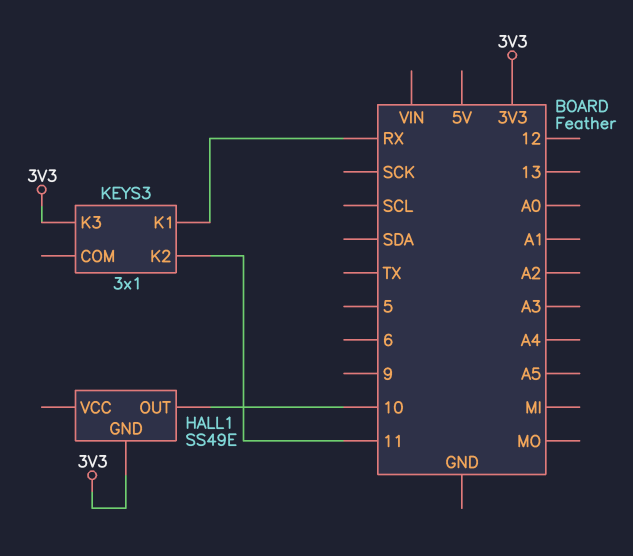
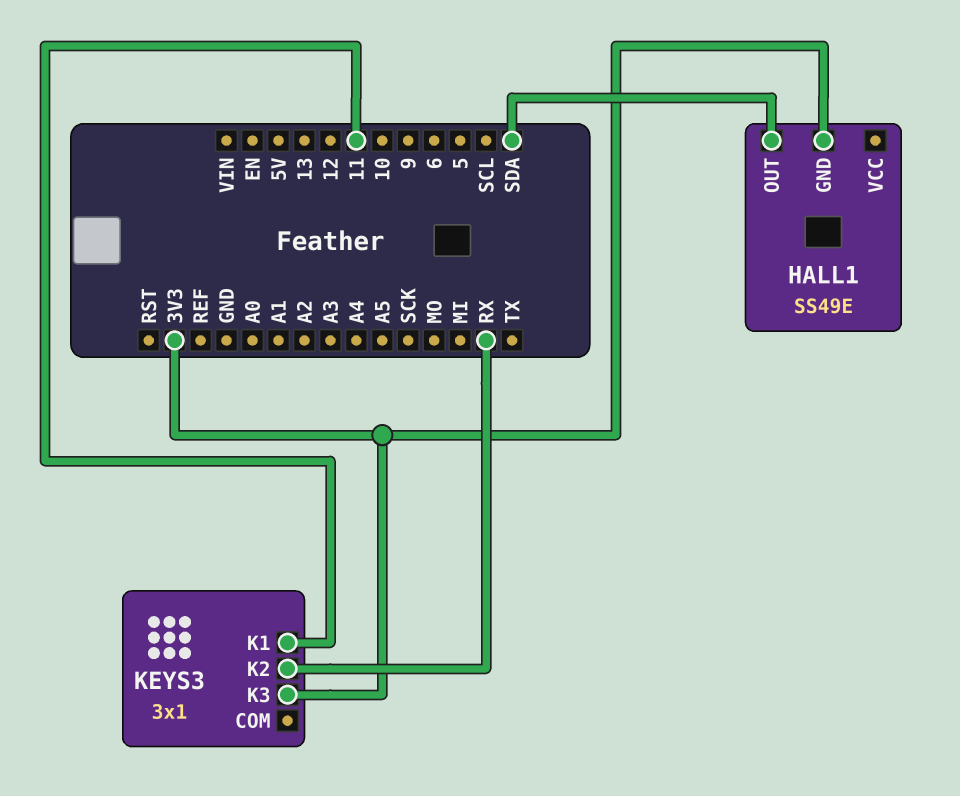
HALL1 pin OUT: 10 -> SDA
KEYS3 pin K1: RX -> 11
KEYS3 pin K2: 11 -> RX

